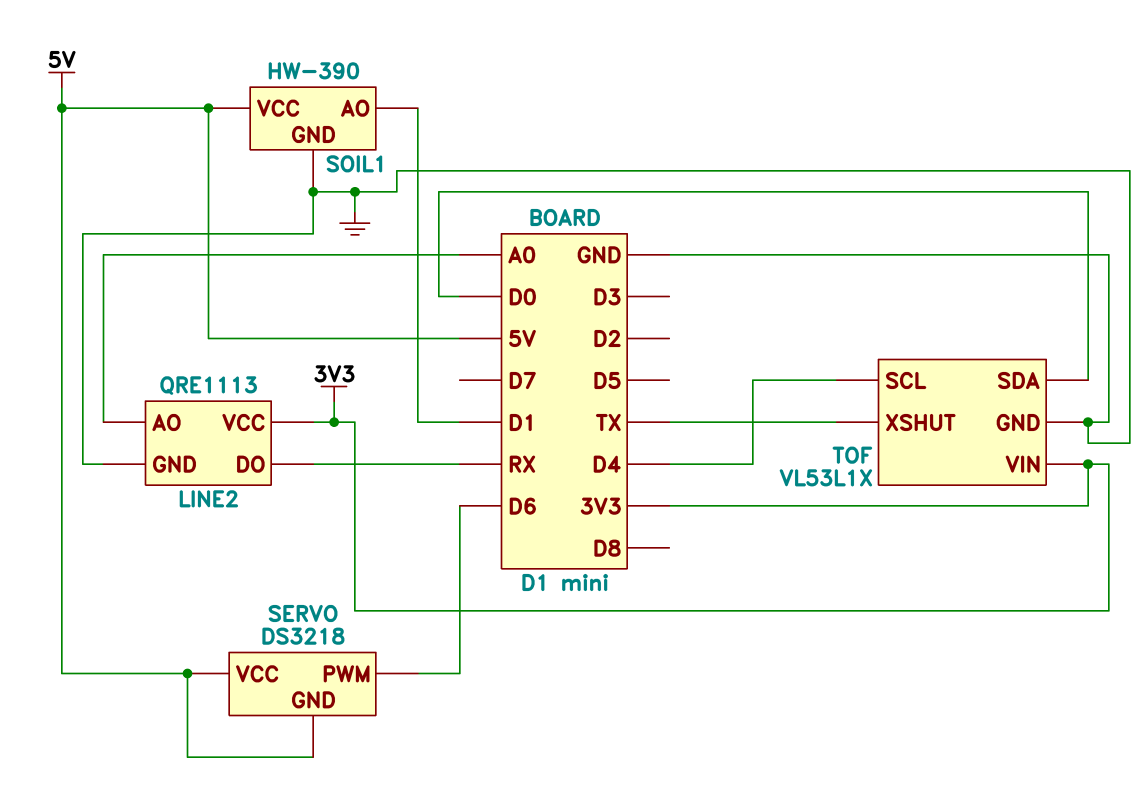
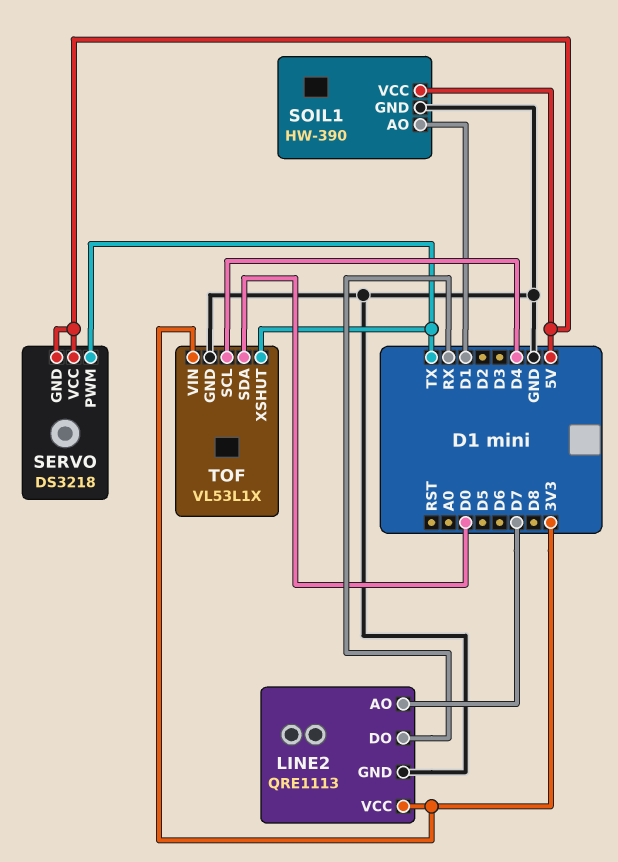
LINE2 pin AO: A0 -> D7
SERVO pin PWM: D6 -> TX

